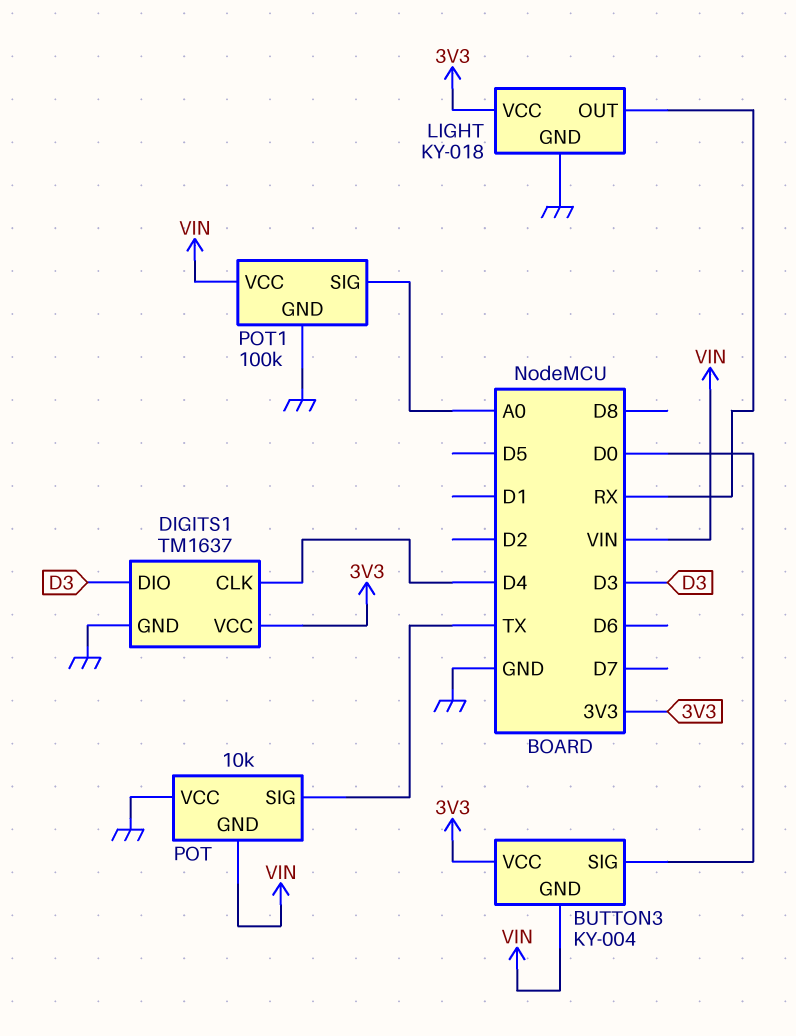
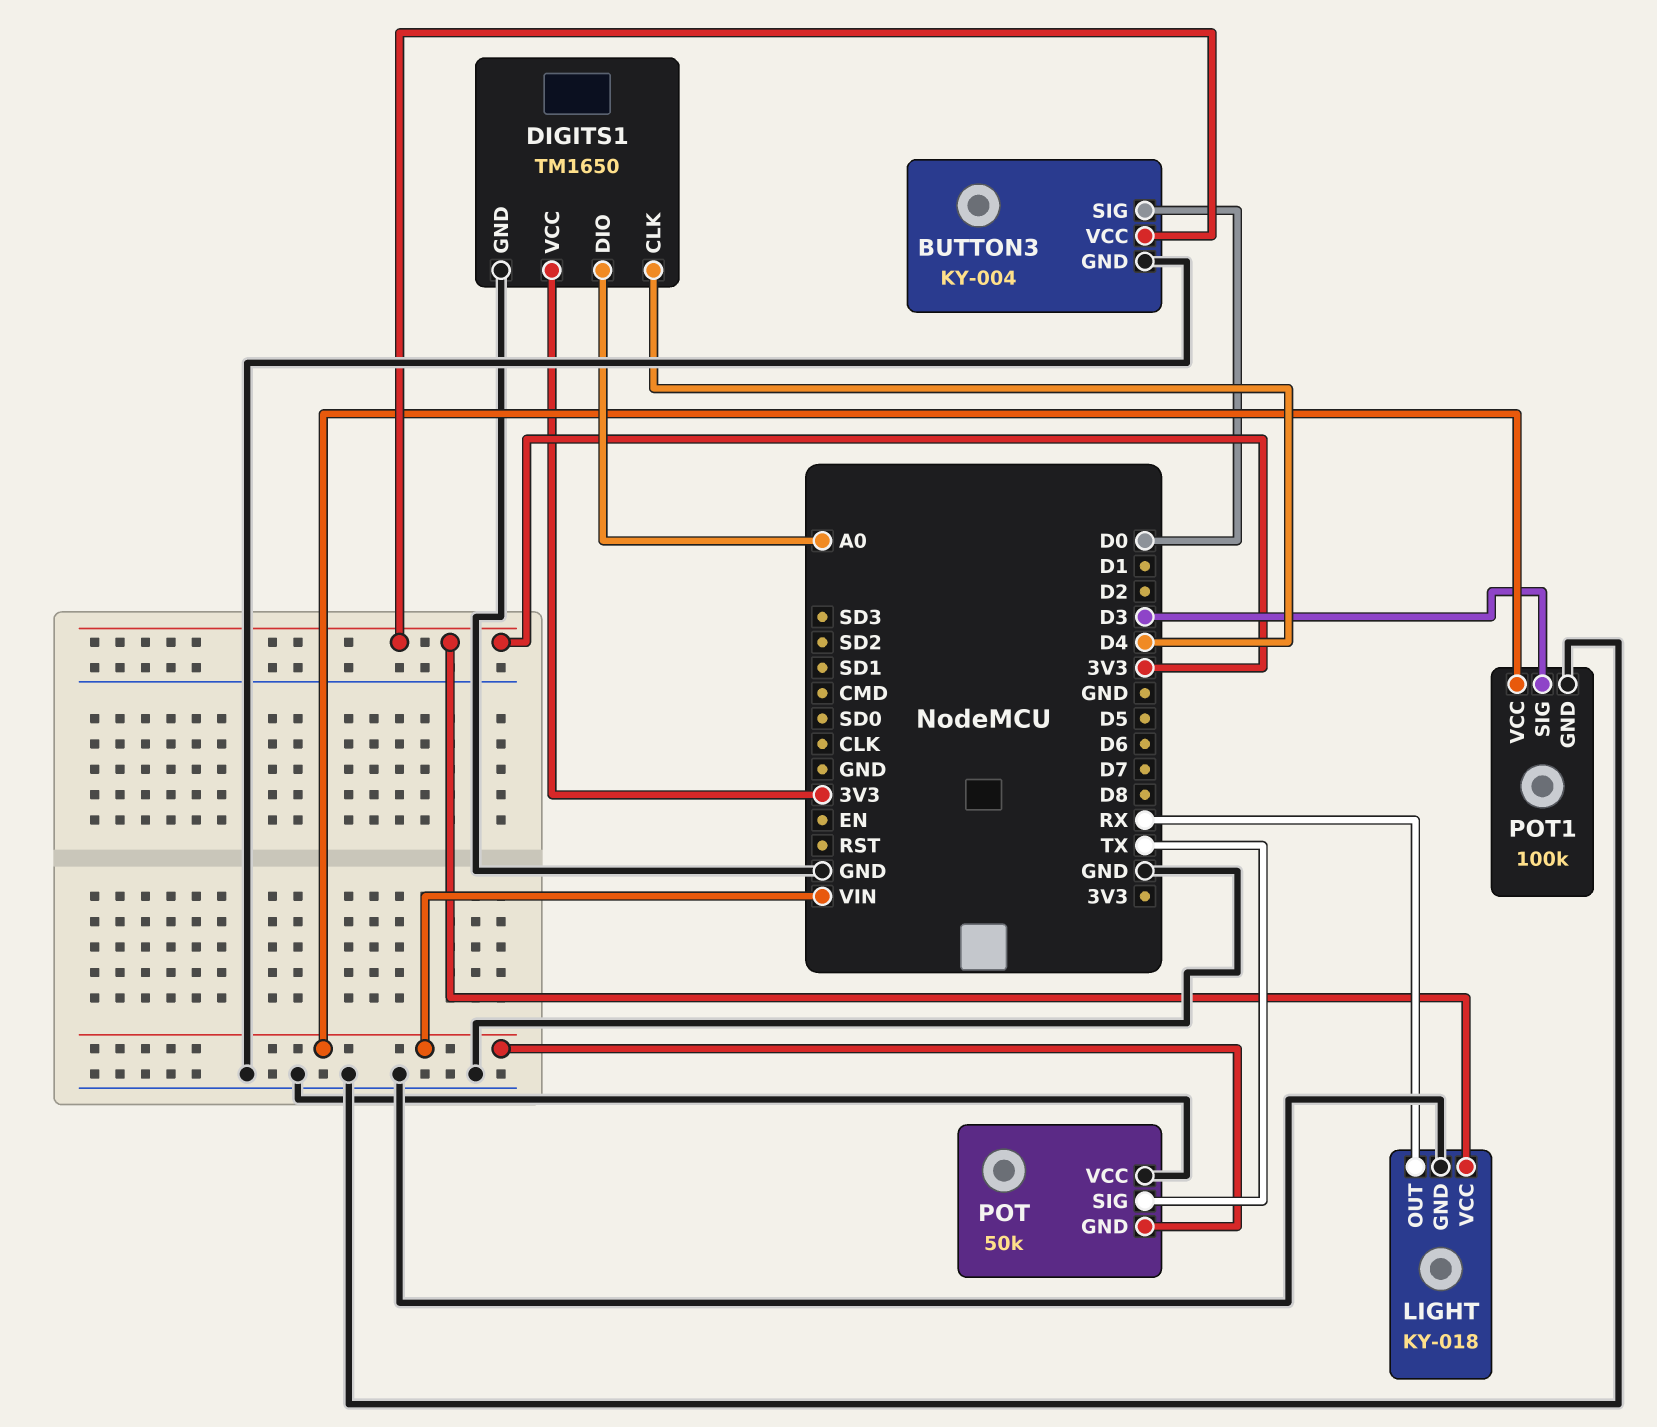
BUTTON3 pin GND: VIN -> GND
DIGITS1: TM1637 -> TM1650
DIGITS1 pin DIO: D3 -> A0
POT: 10k -> 50k
POT1 pin SIG: A0 -> D3

